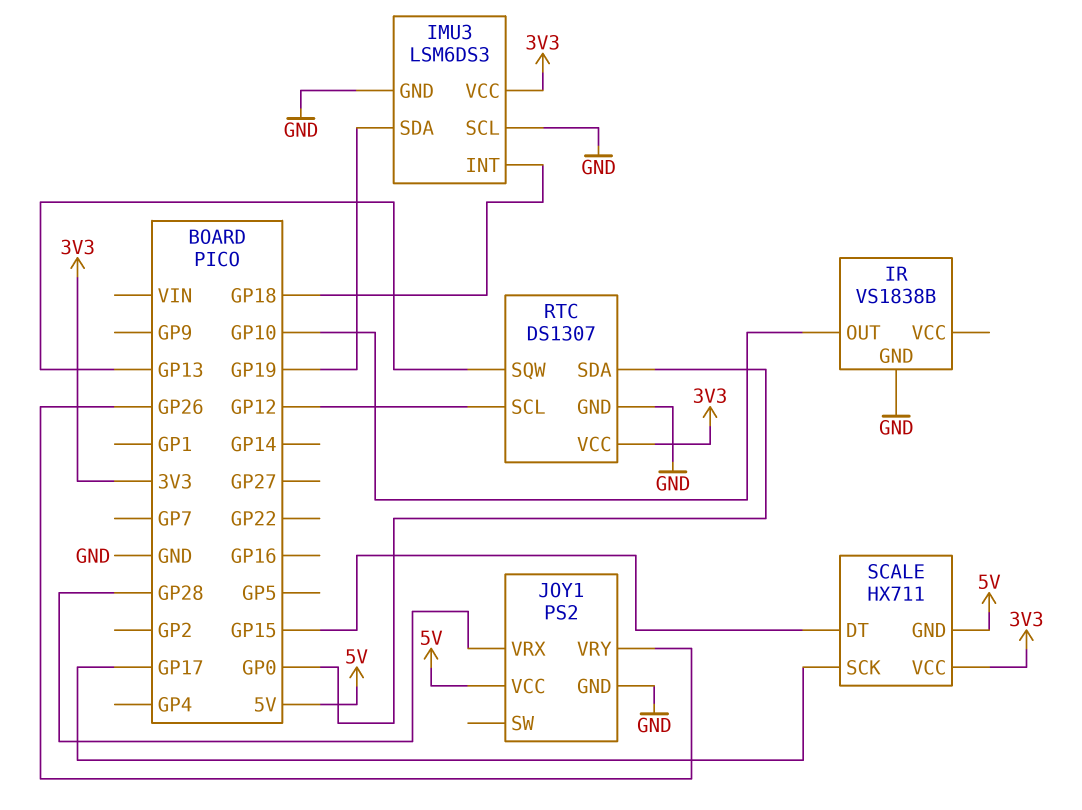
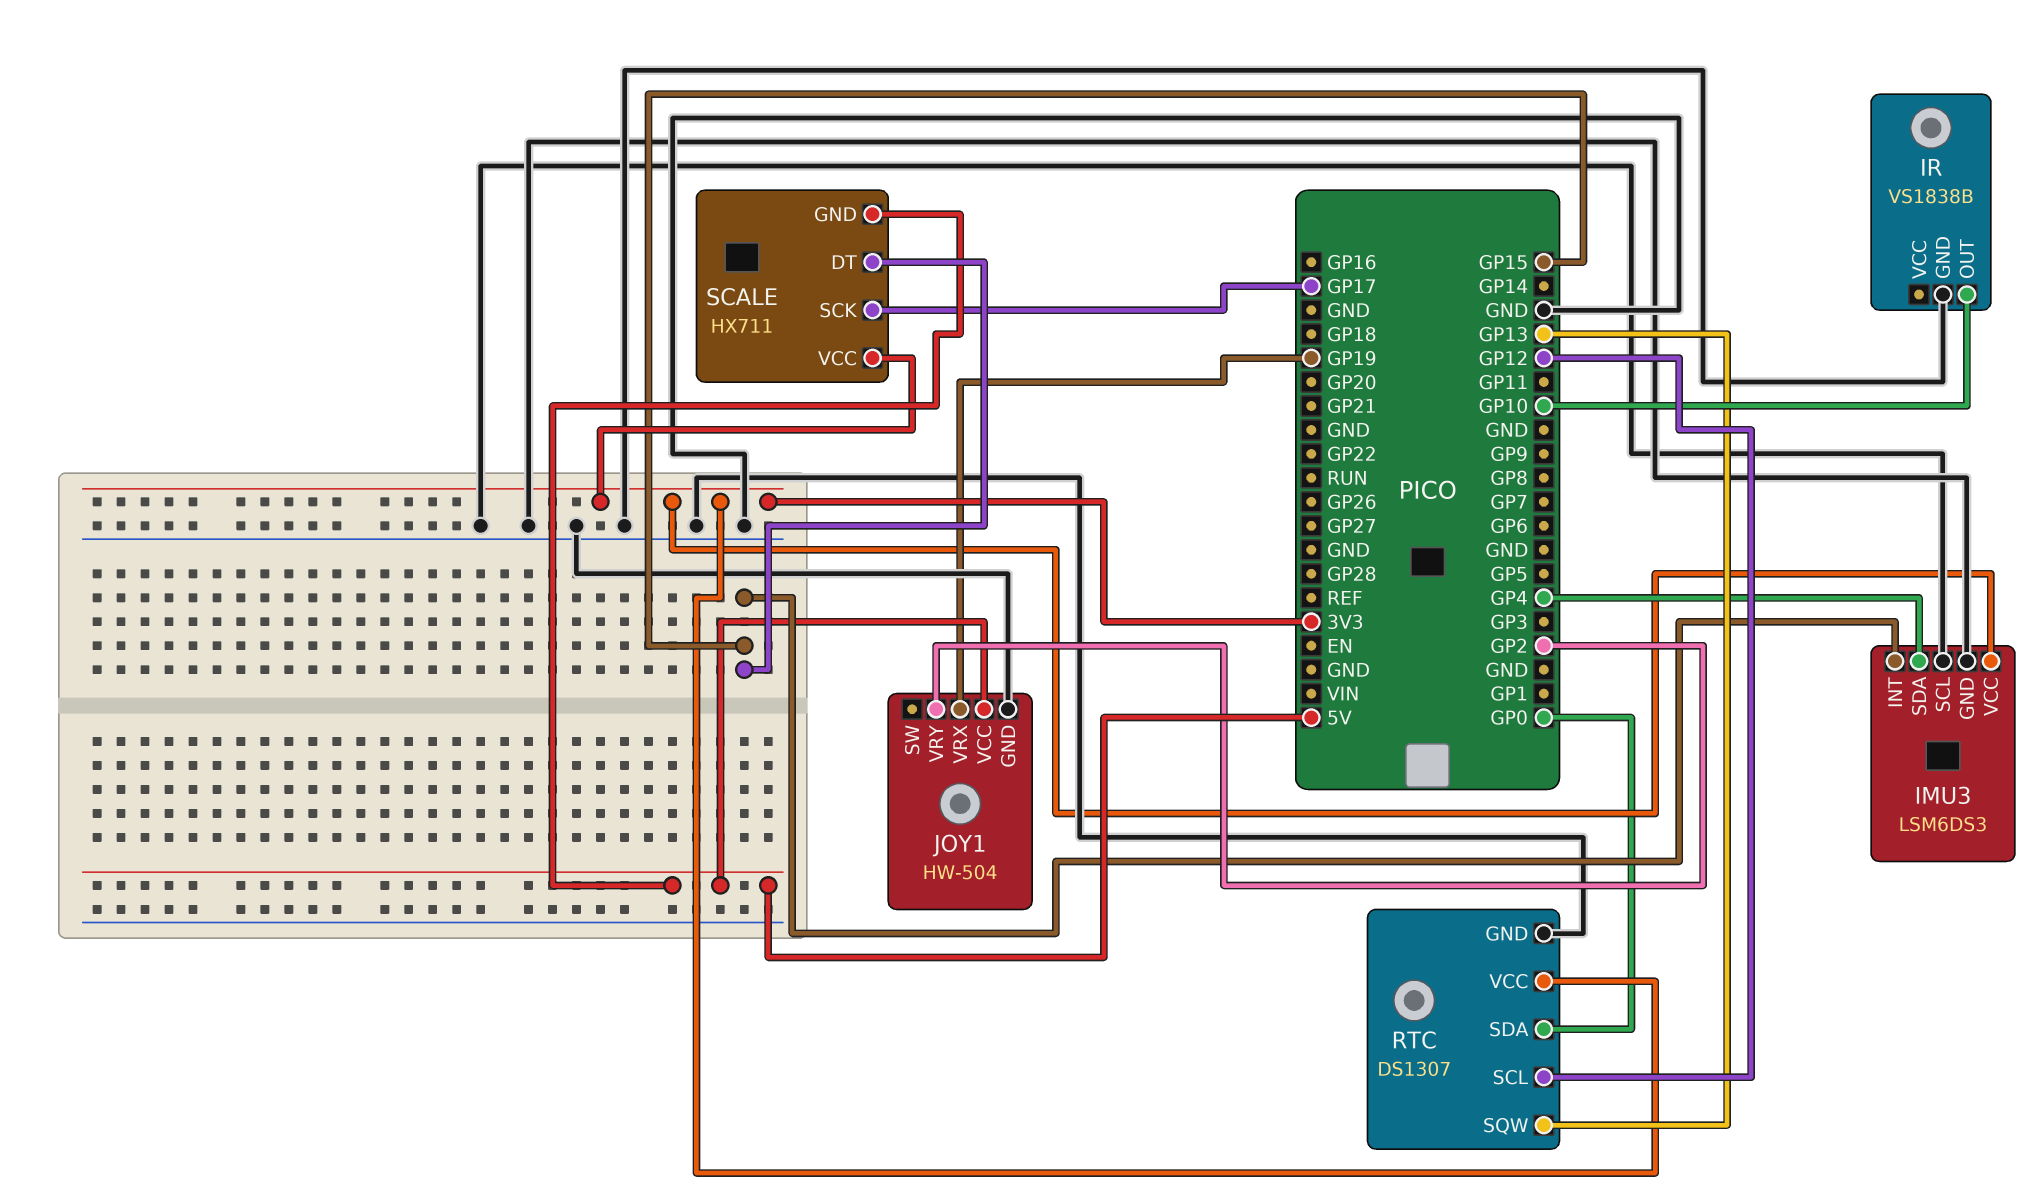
IMU3 pin INT: GP18 -> GP15
IMU3 pin SDA: GP19 -> GP4
JOY1: PS2 -> HW-504
JOY1 pin VRX: GP28 -> GP19
JOY1 pin VRY: GP26 -> GP2

